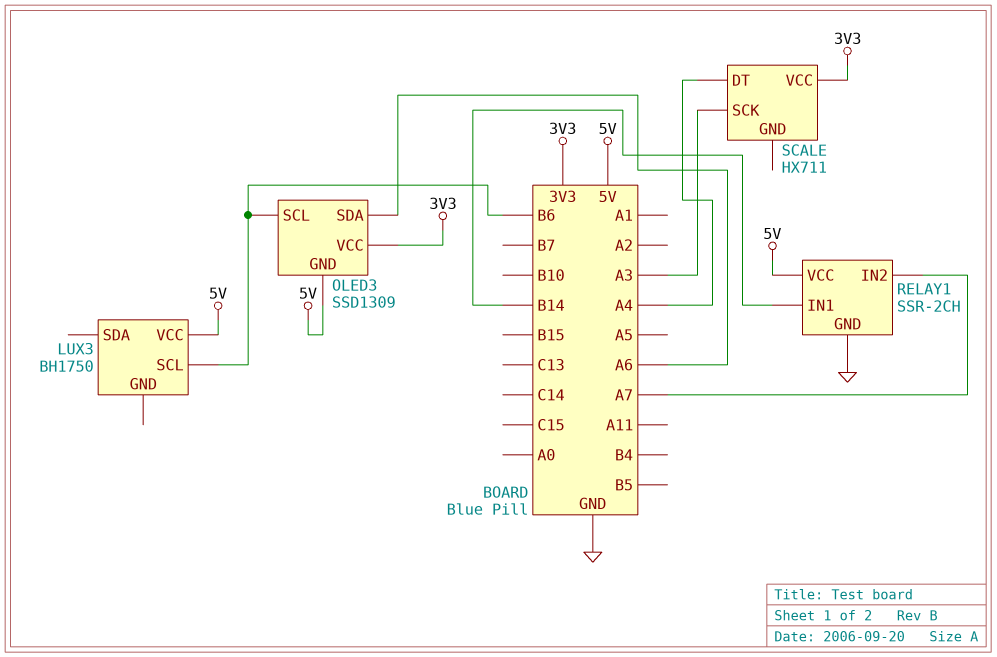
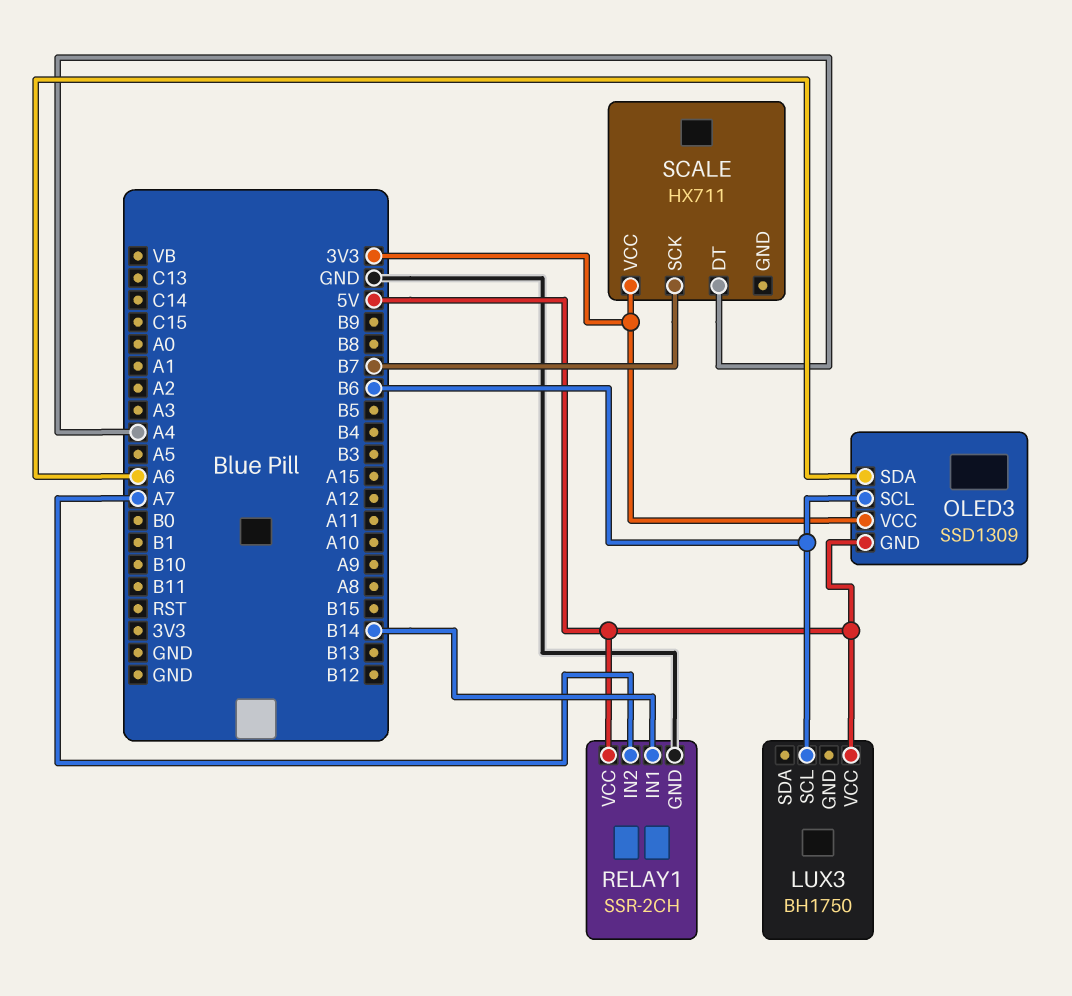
SCALE pin SCK: A3 -> B7

